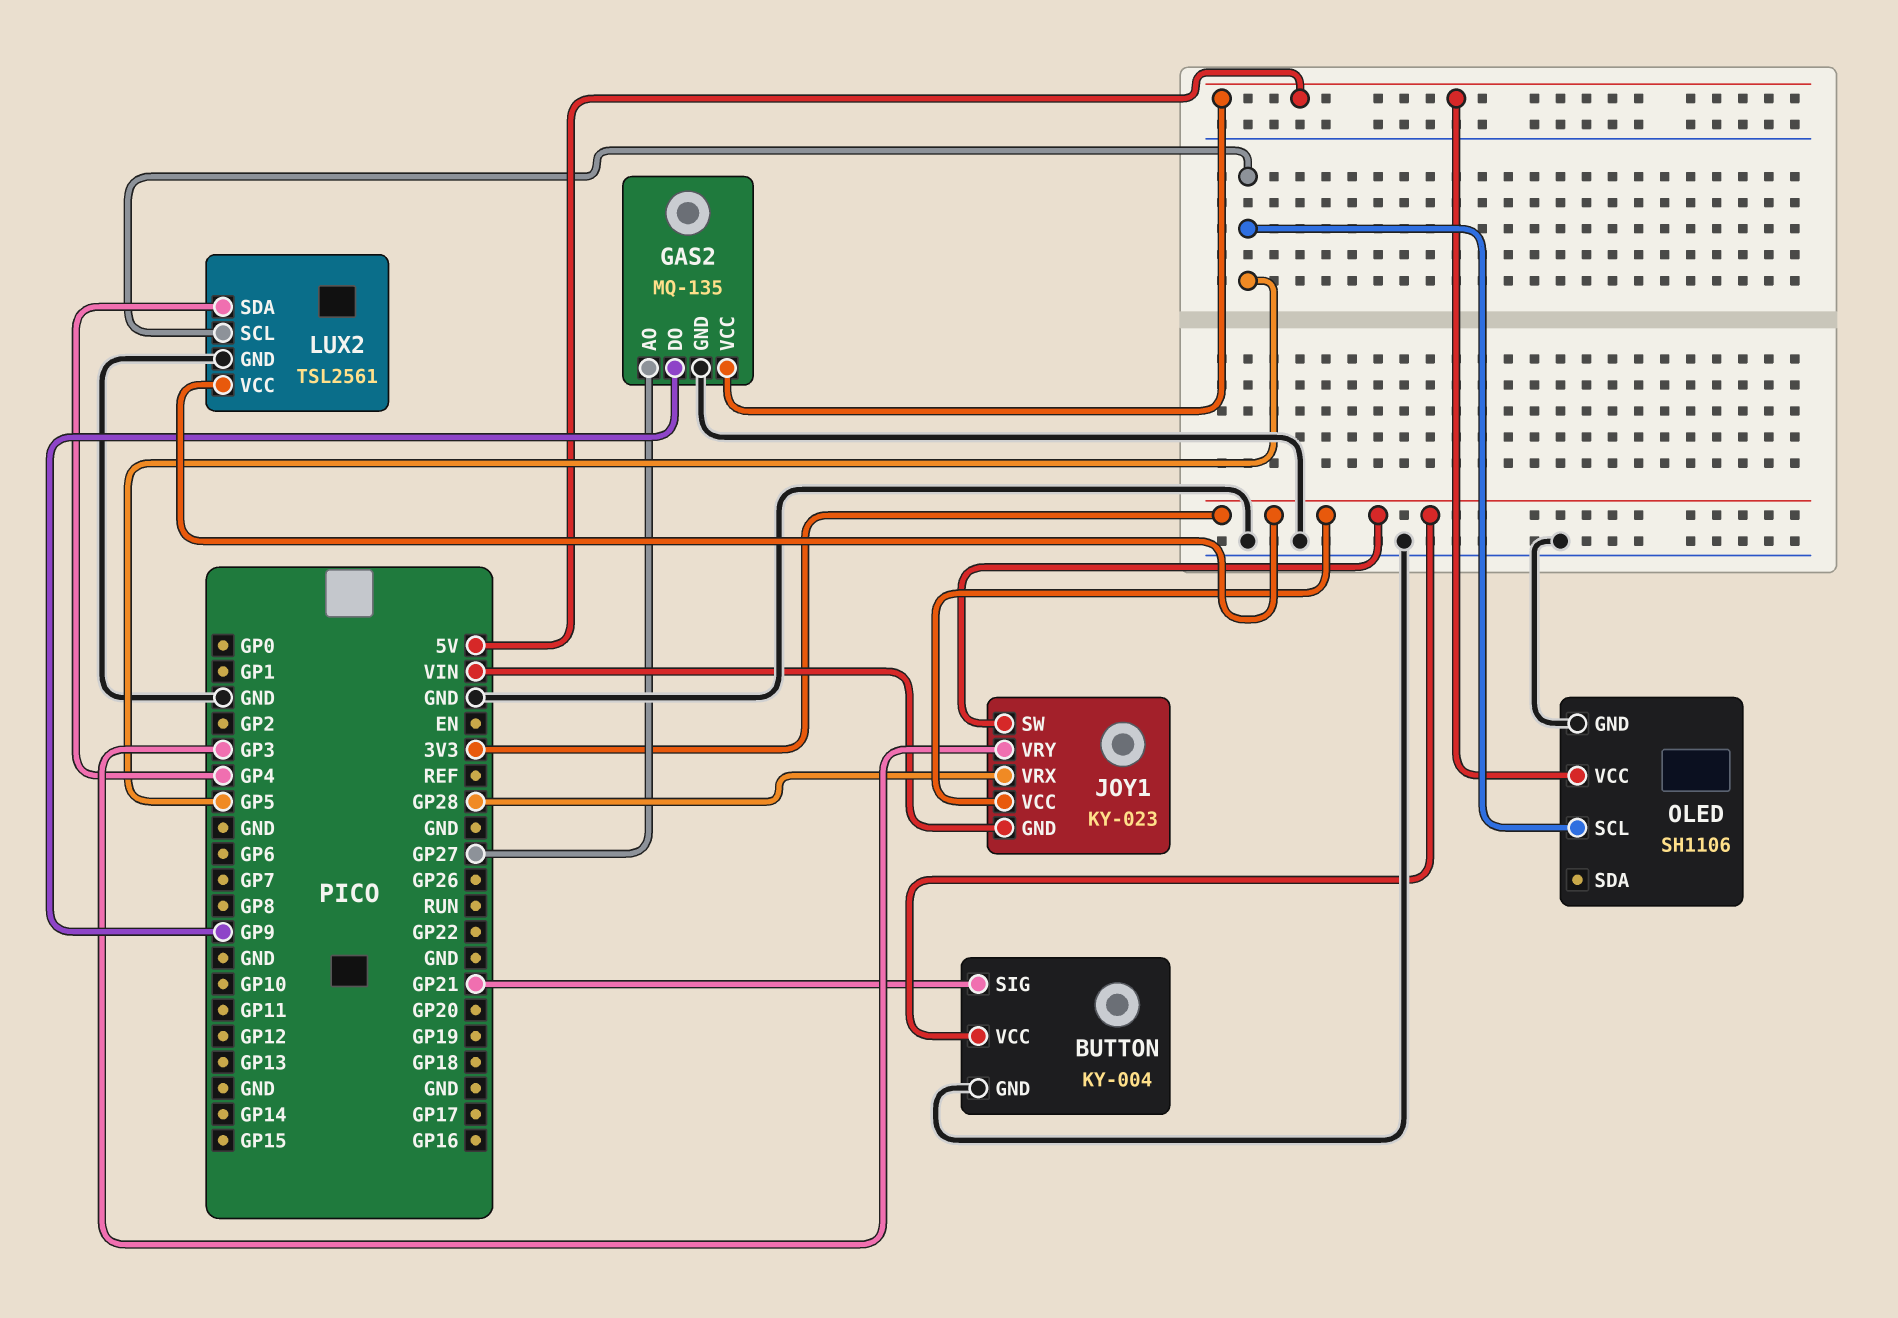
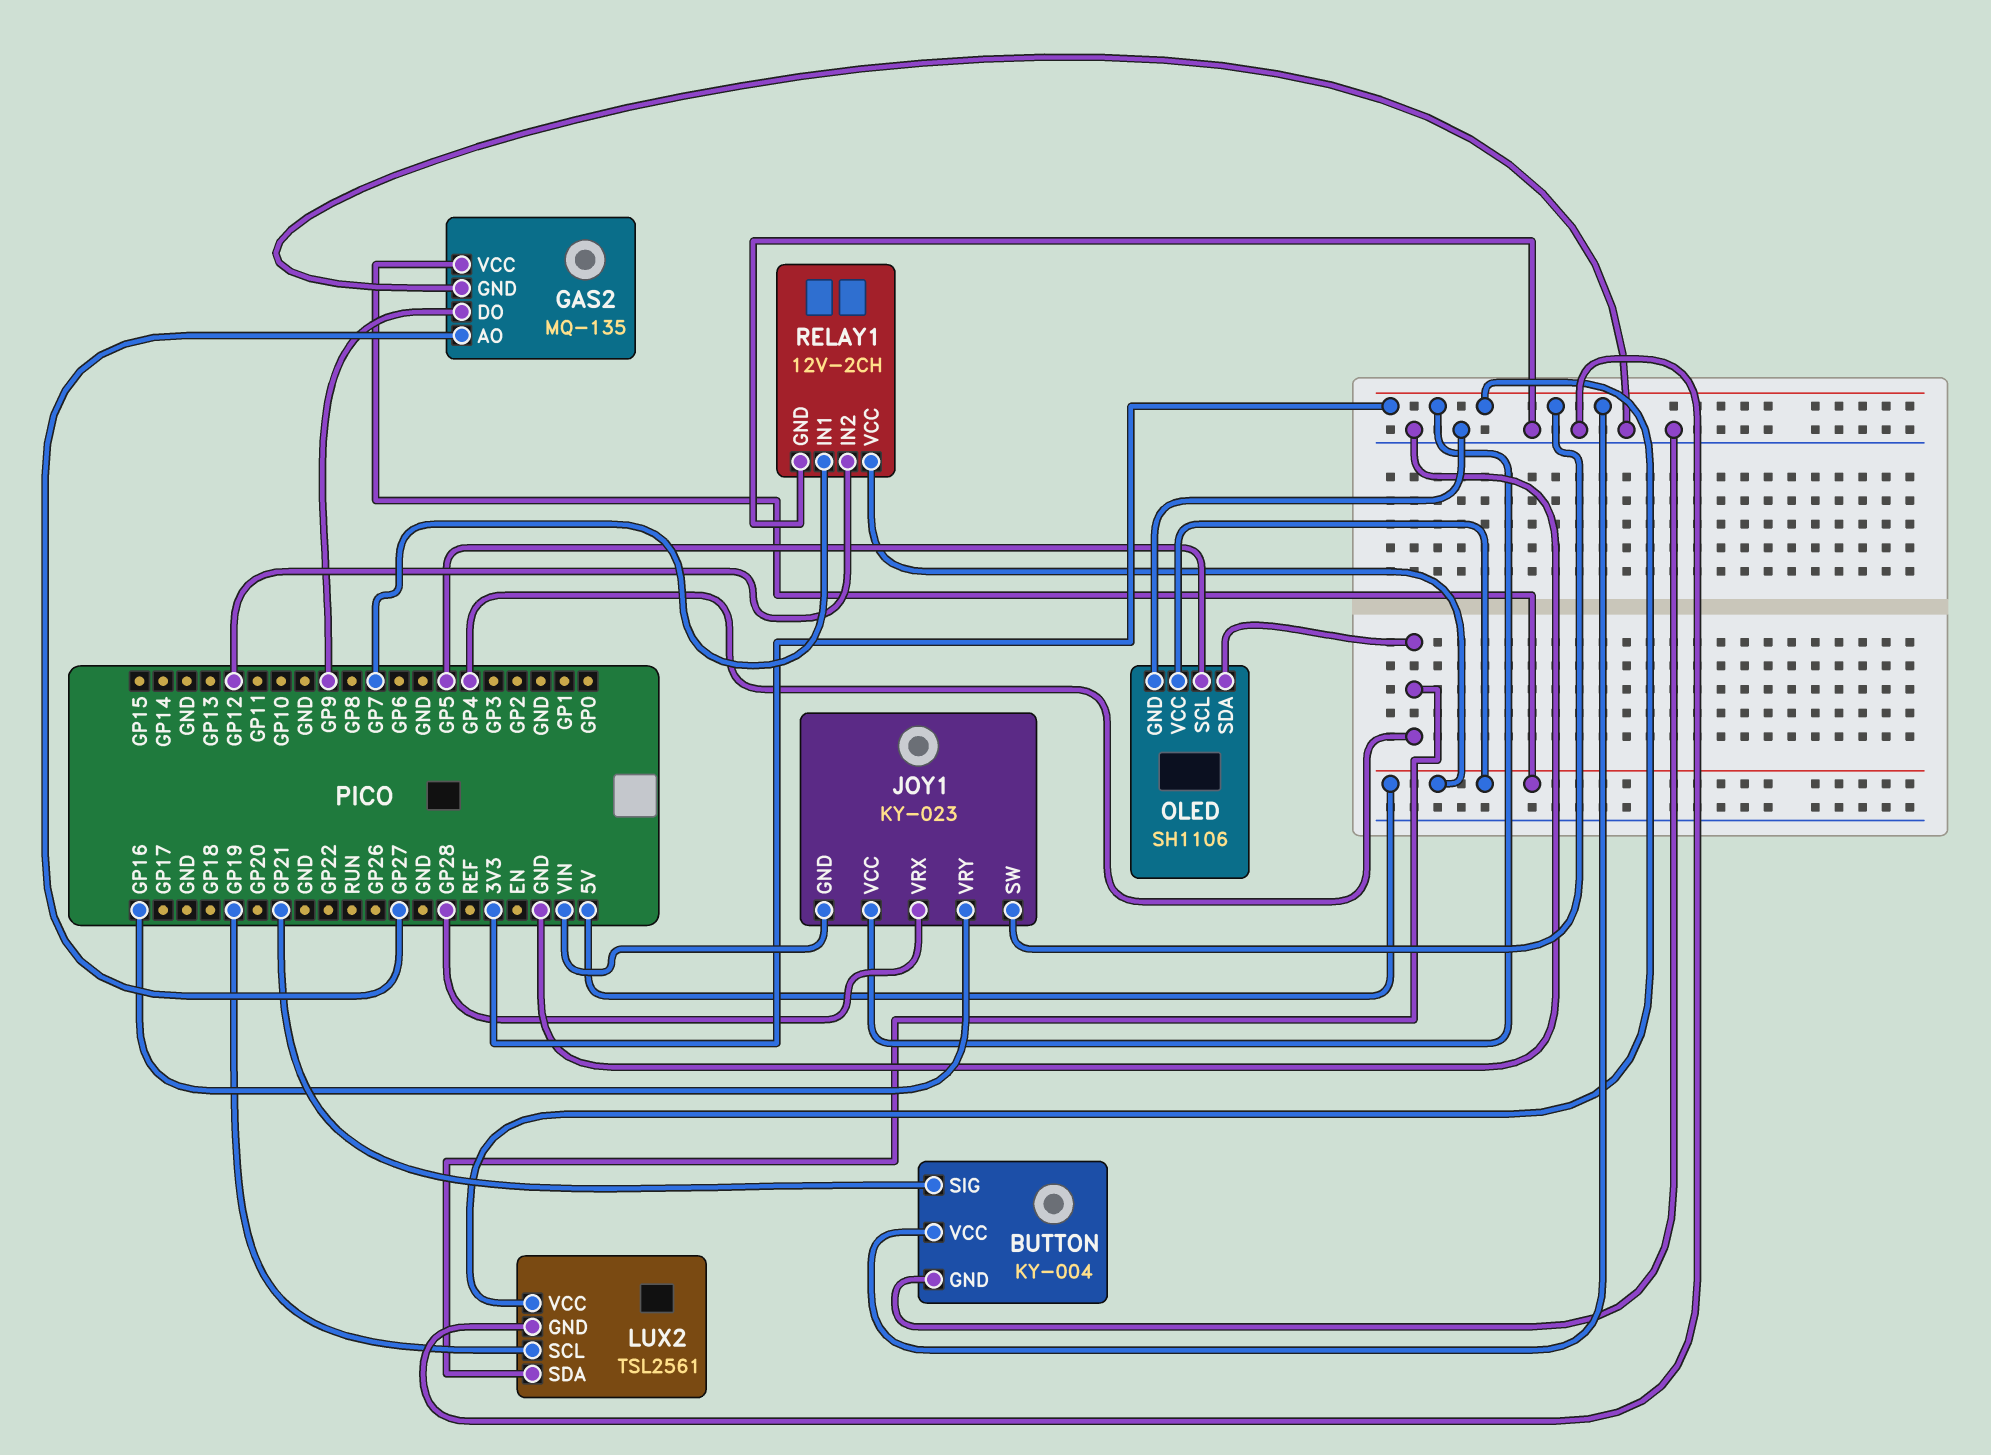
JOY1 pin VRY: GP3 -> GP16
LUX2 pin SCL: GP5 -> GP19
OLED pin SDA: none -> GP4
RELAY1: none -> 12V-2CH
RELAY1 pin GND: none -> GND
RELAY1 pin IN1: none -> GP7
RELAY1 pin IN2: none -> GP12
RELAY1 pin VCC: none -> 5V

